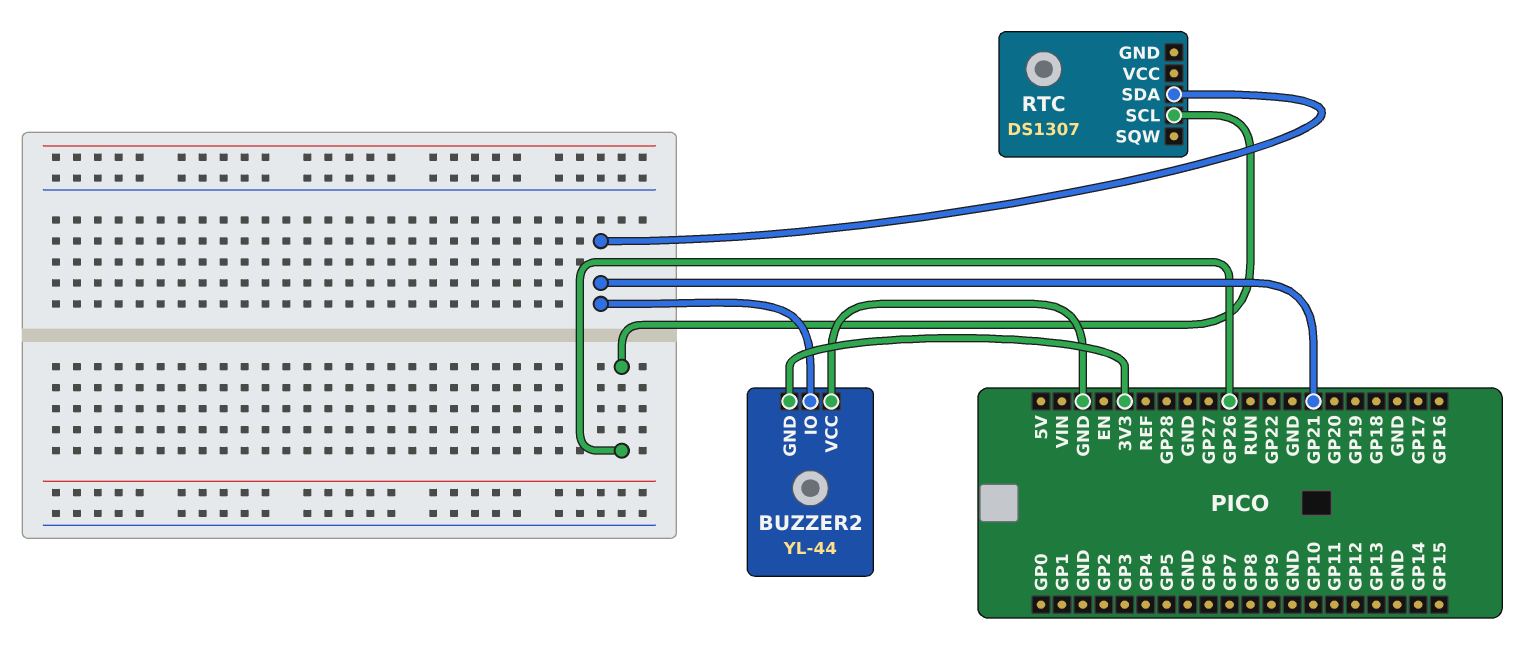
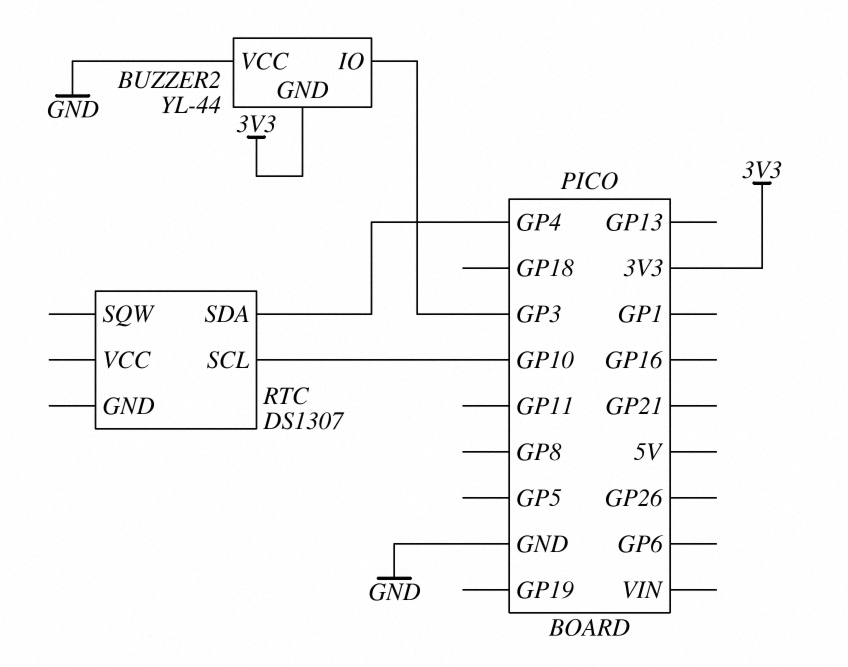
BUZZER2 pin IO: GP21 -> GP3
RTC pin SCL: GP26 -> GP10
RTC pin SDA: GP21 -> GP4

